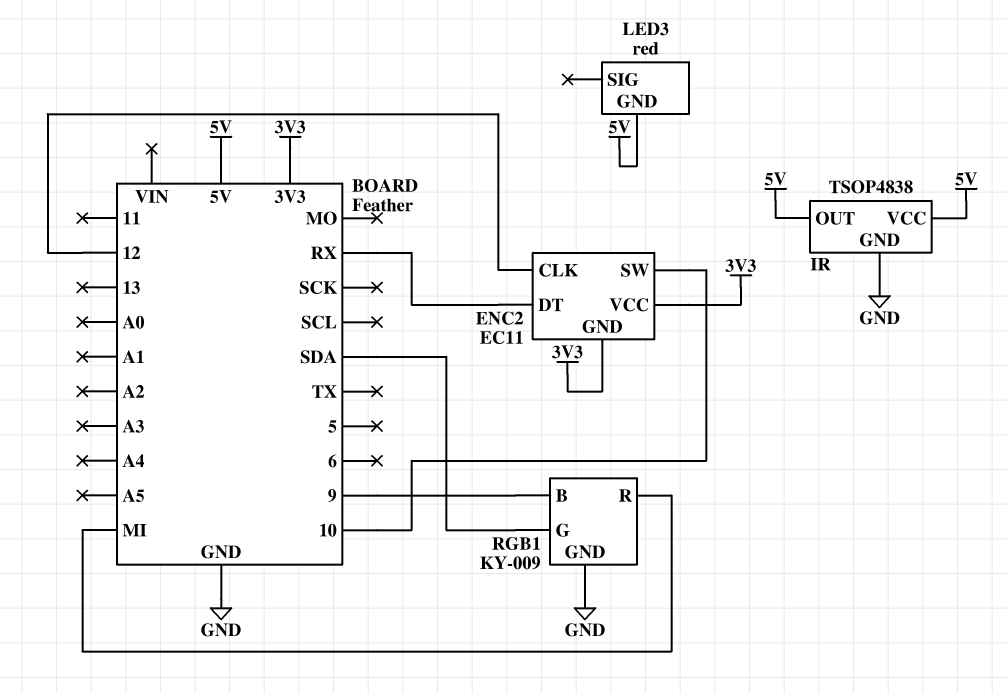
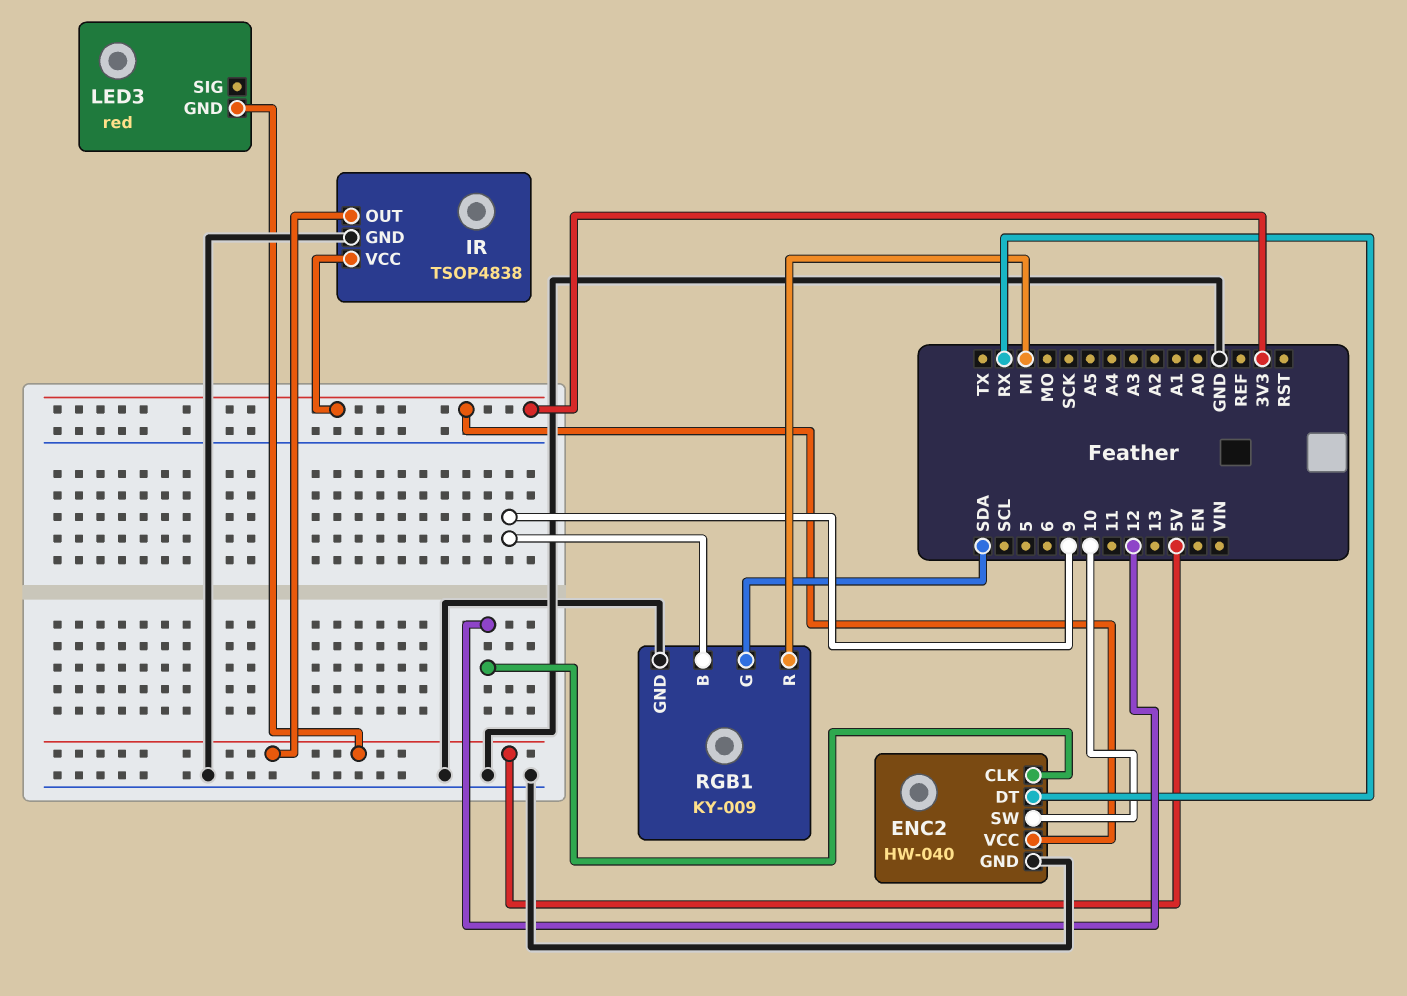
ENC2: EC11 -> HW-040
ENC2 pin GND: 3V3 -> GND
IR pin VCC: 5V -> 3V3

